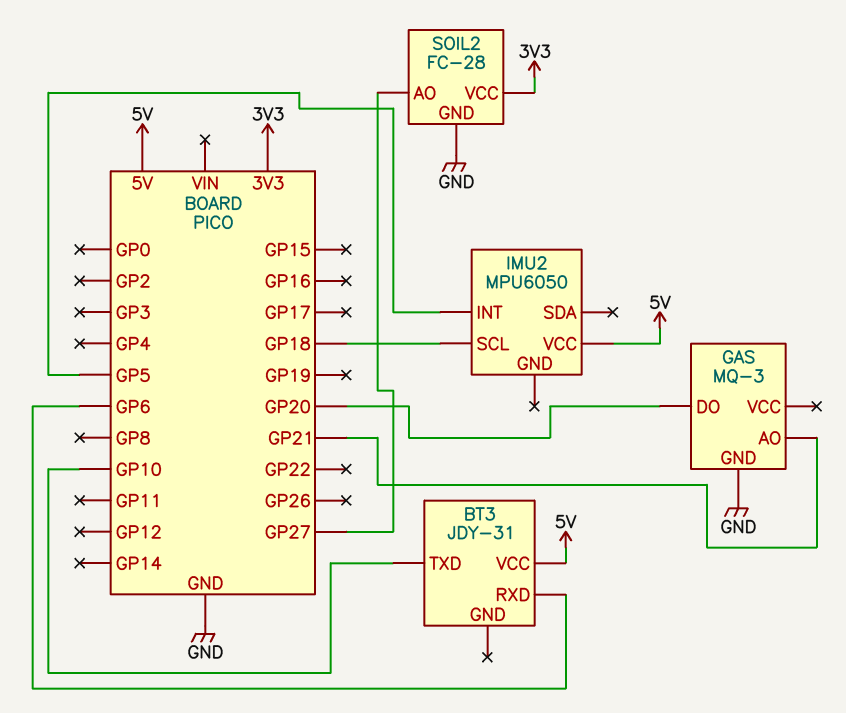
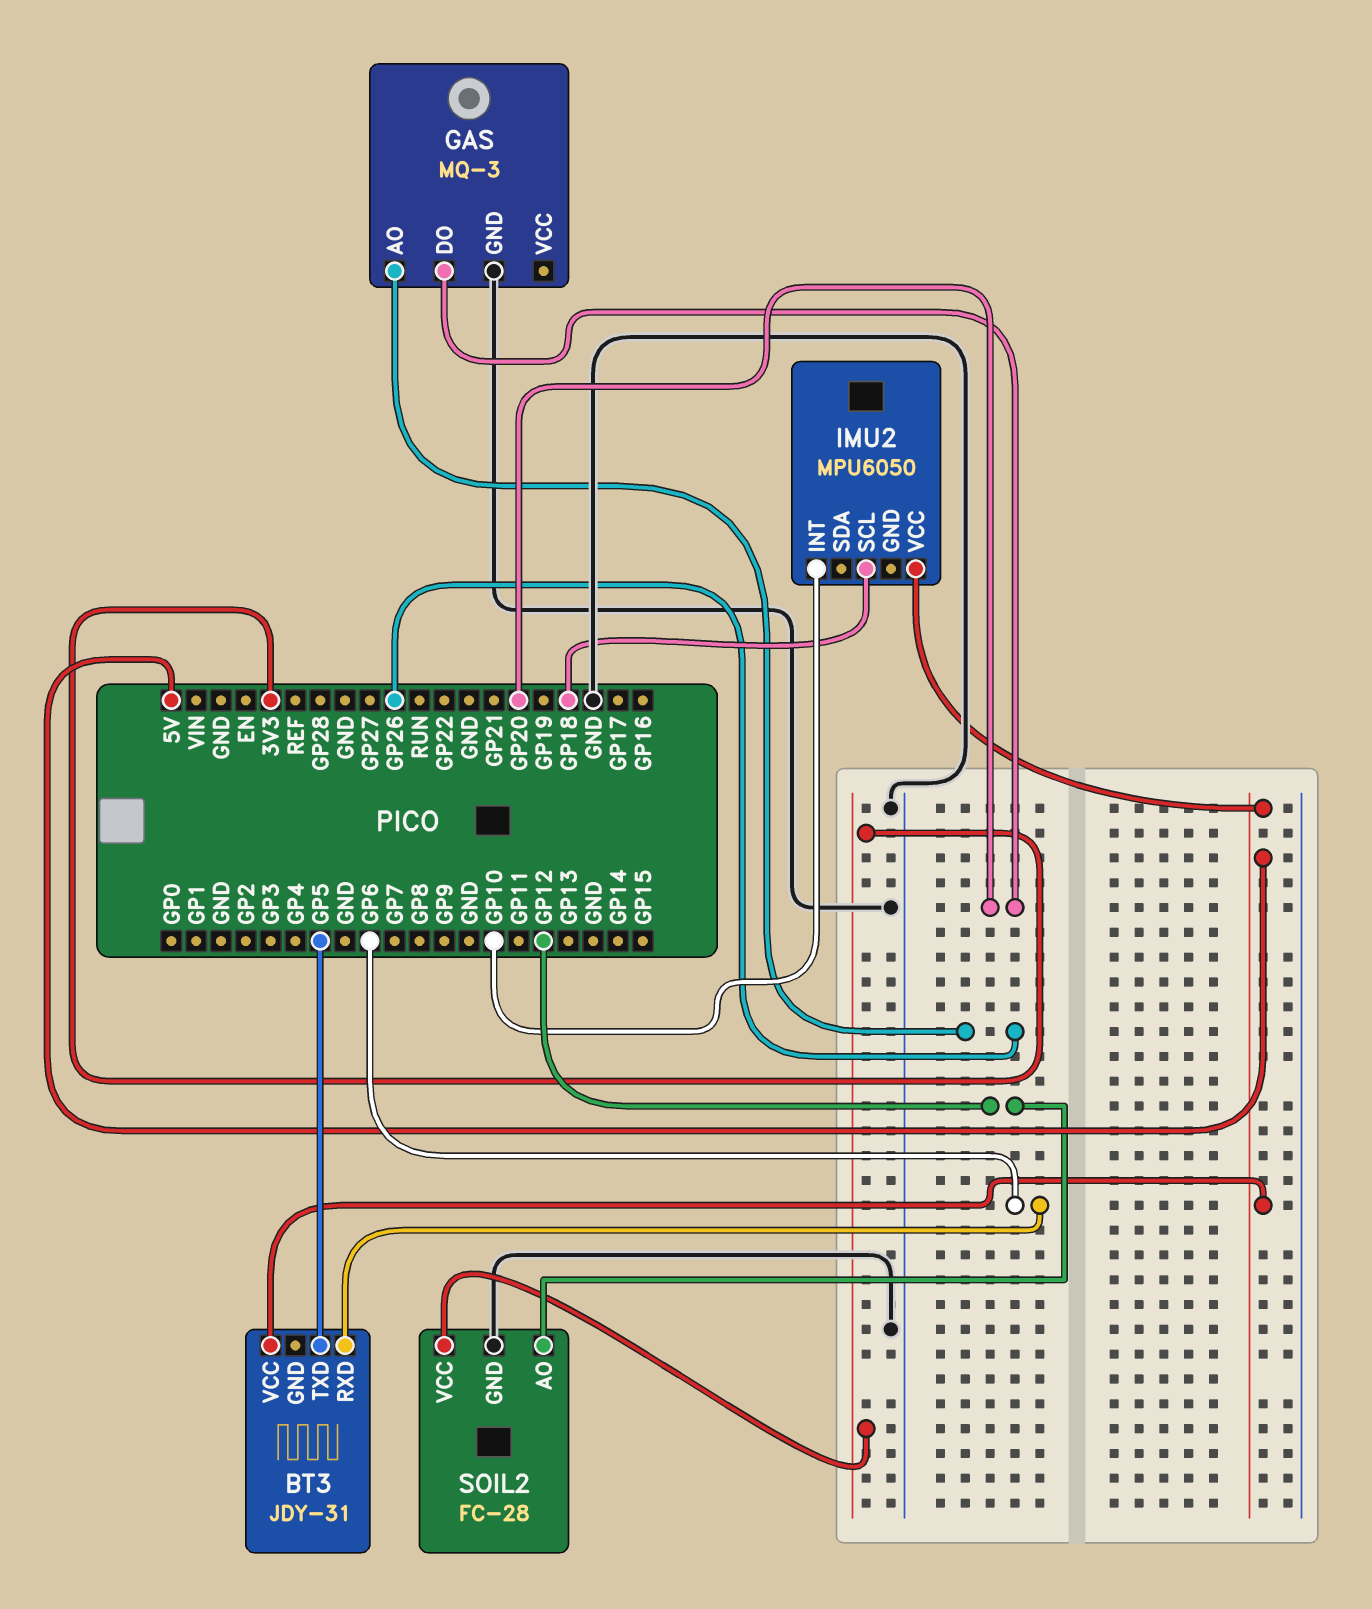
BT3 pin TXD: GP10 -> GP5
GAS pin AO: GP21 -> GP26
IMU2 pin INT: GP5 -> GP10
SOIL2 pin AO: GP27 -> GP12

